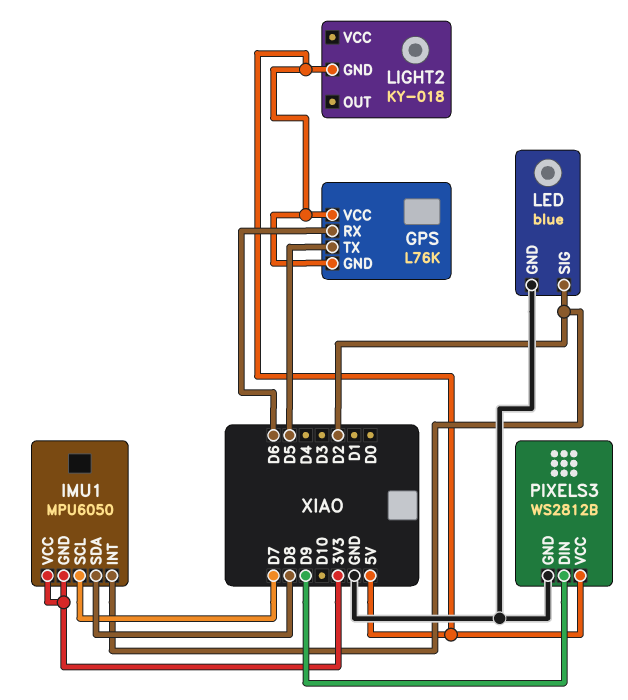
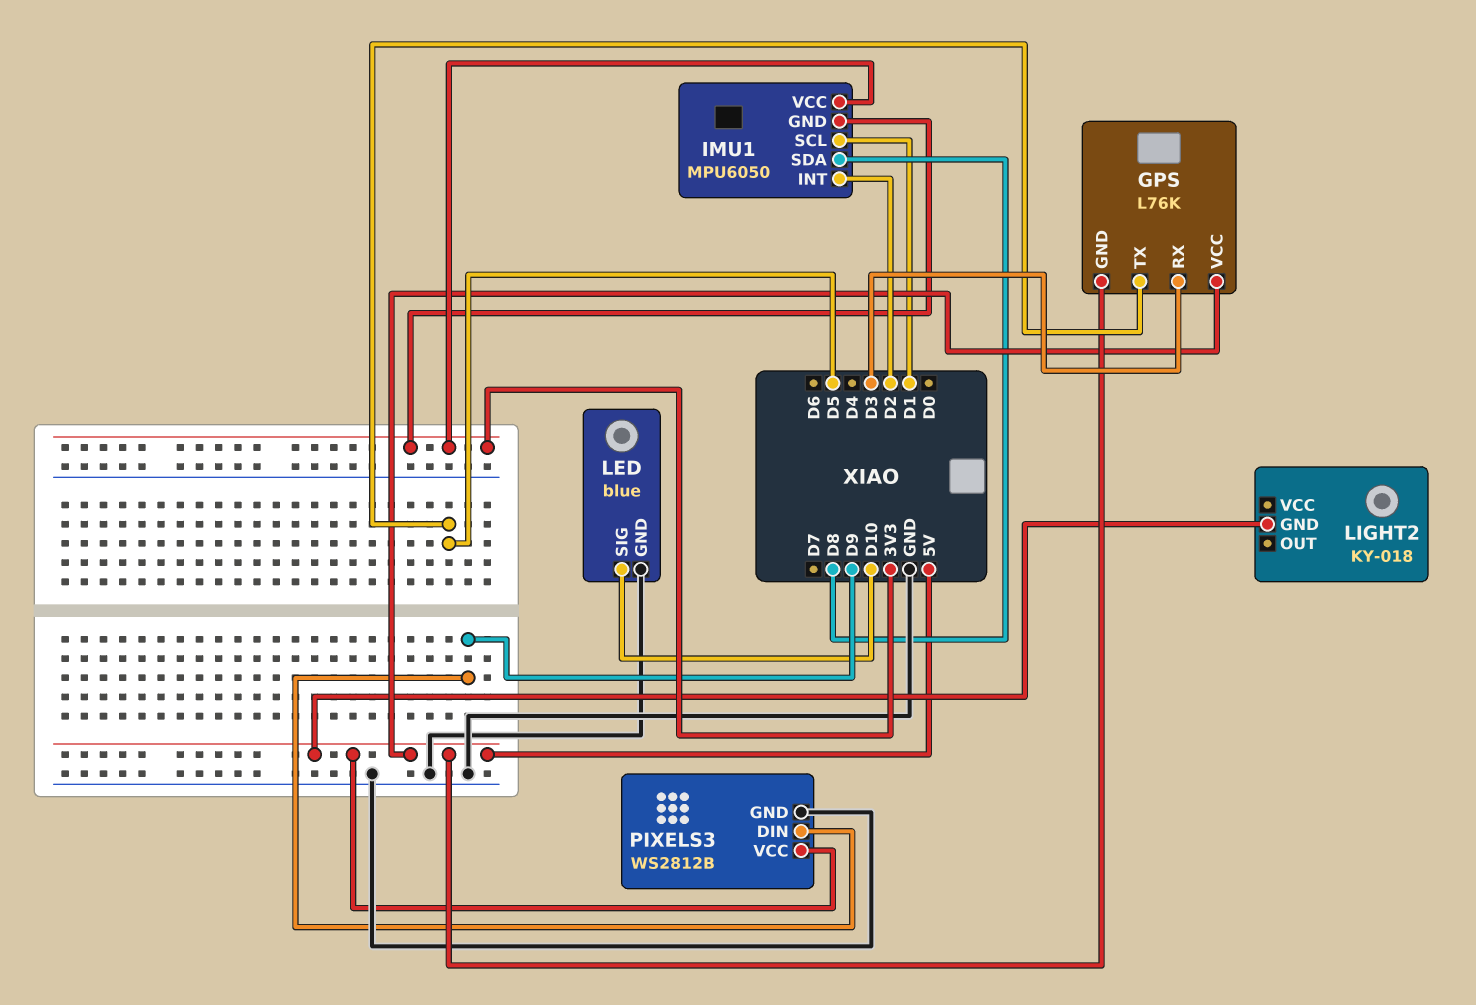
GPS pin RX: D6 -> D3
IMU1 pin SCL: D7 -> D1
LED pin SIG: D2 -> D10

